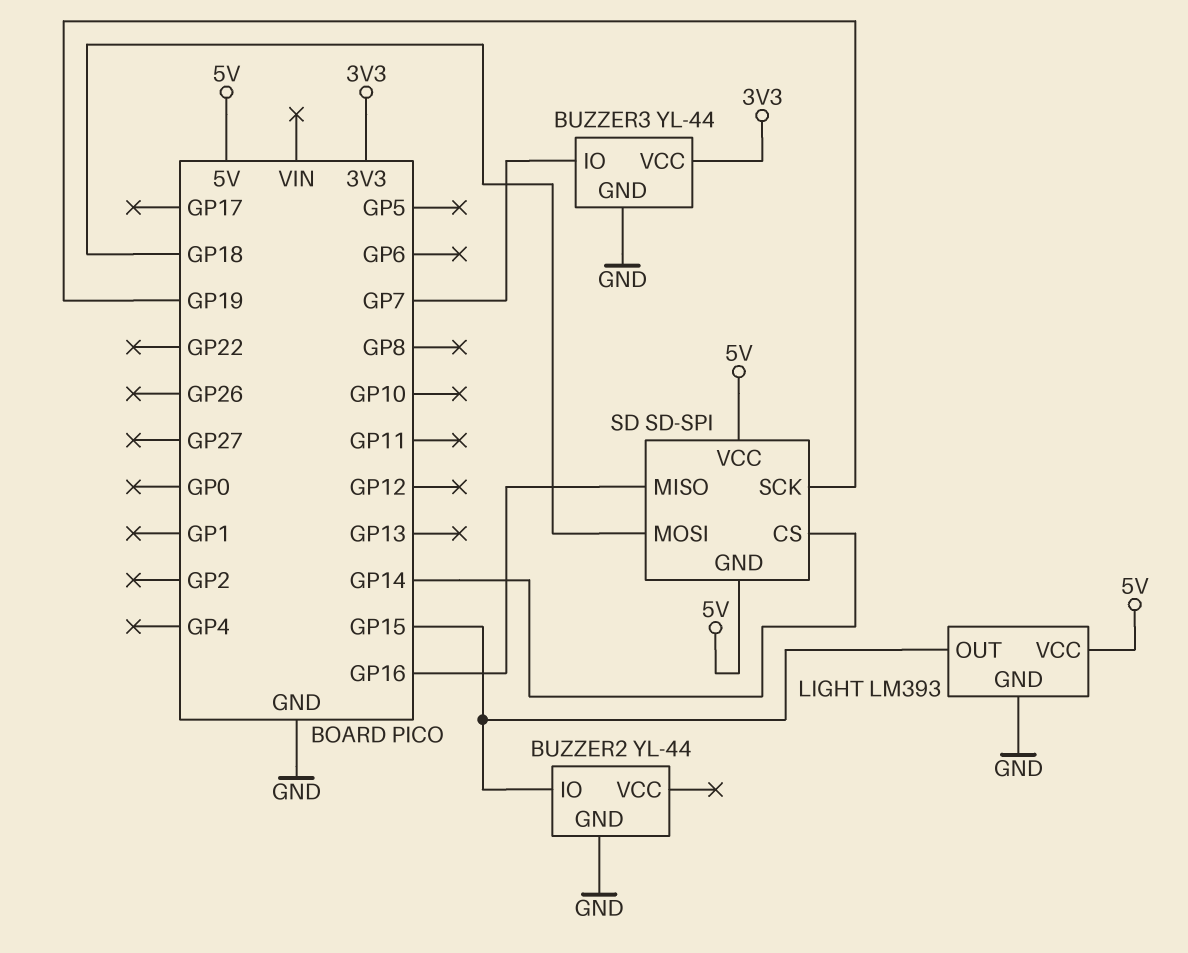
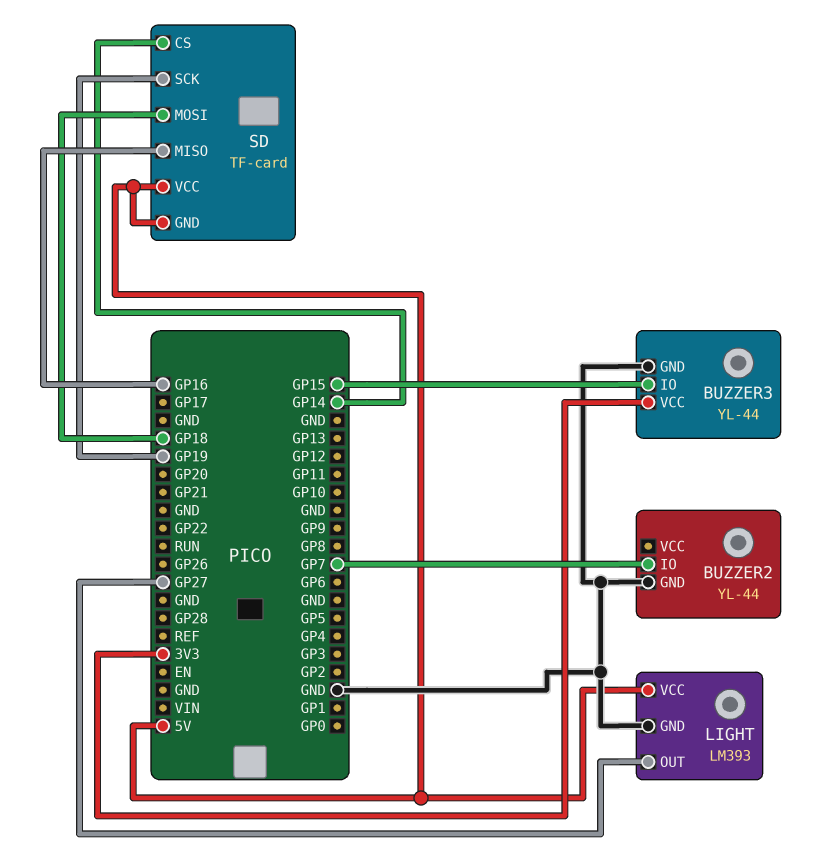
BUZZER2 pin IO: GP15 -> GP7
BUZZER3 pin IO: GP7 -> GP15
LIGHT pin OUT: GP15 -> GP27
SD: SD-SPI -> TF-card

